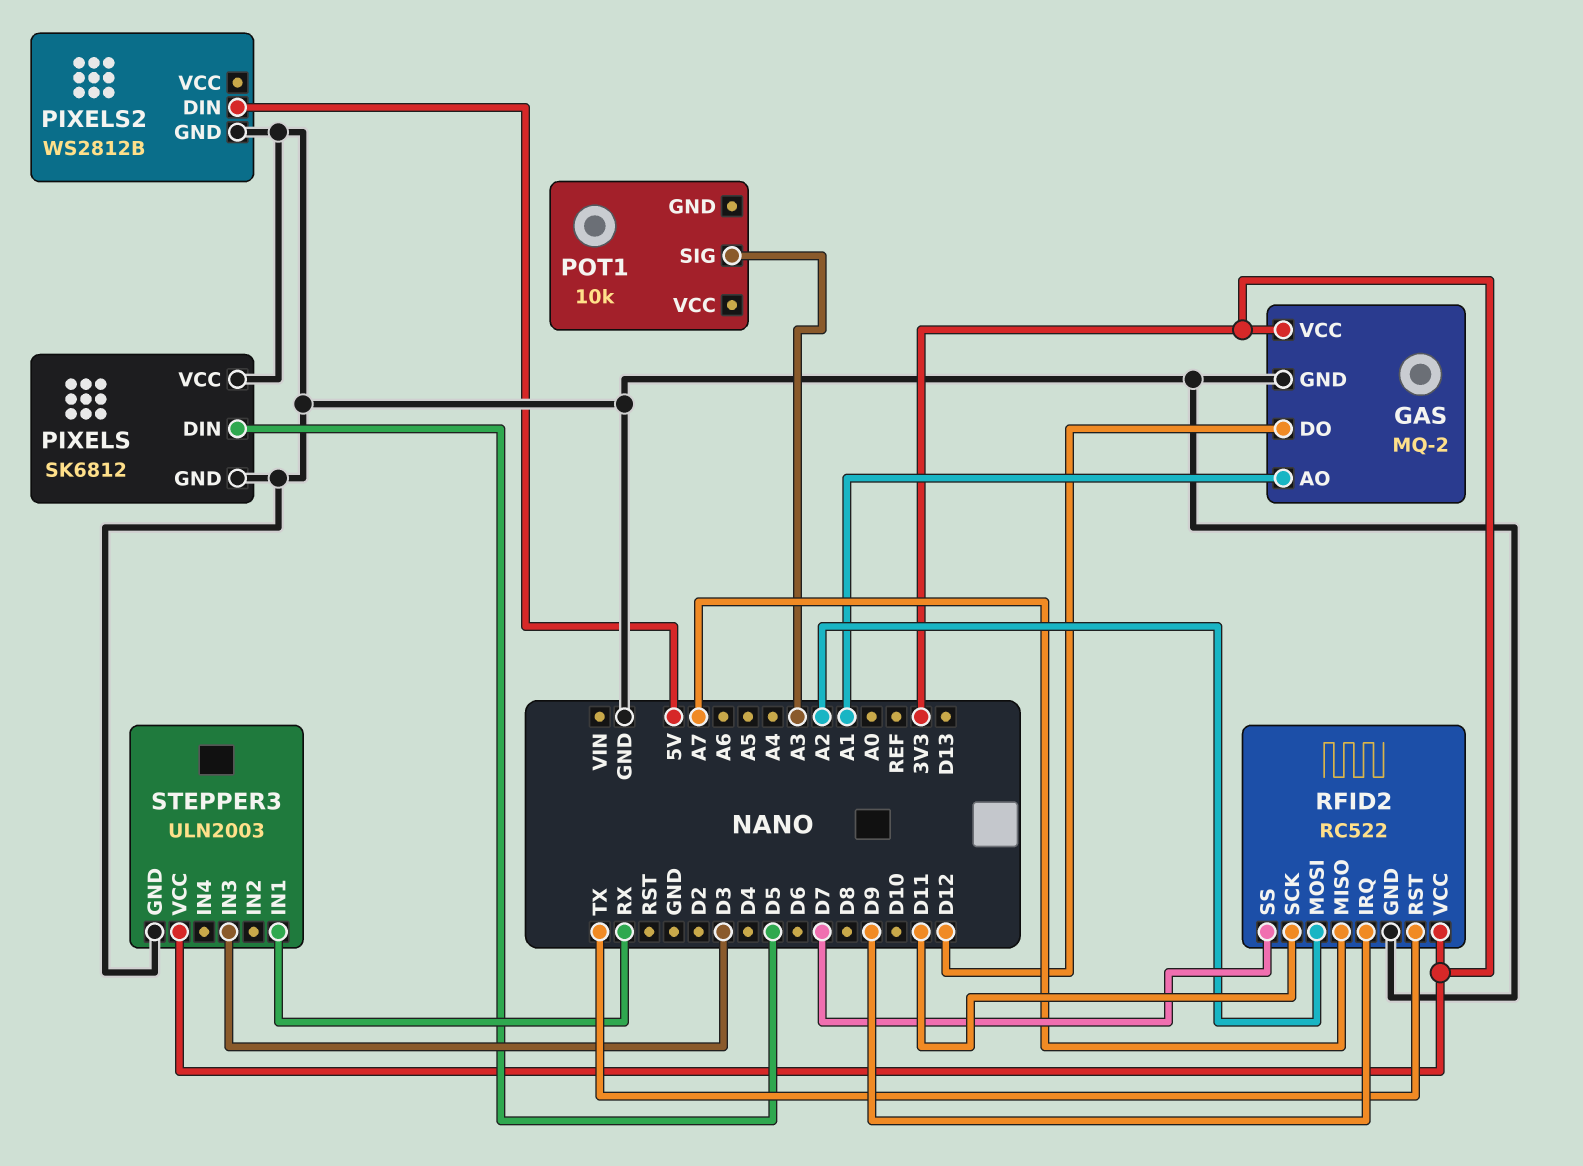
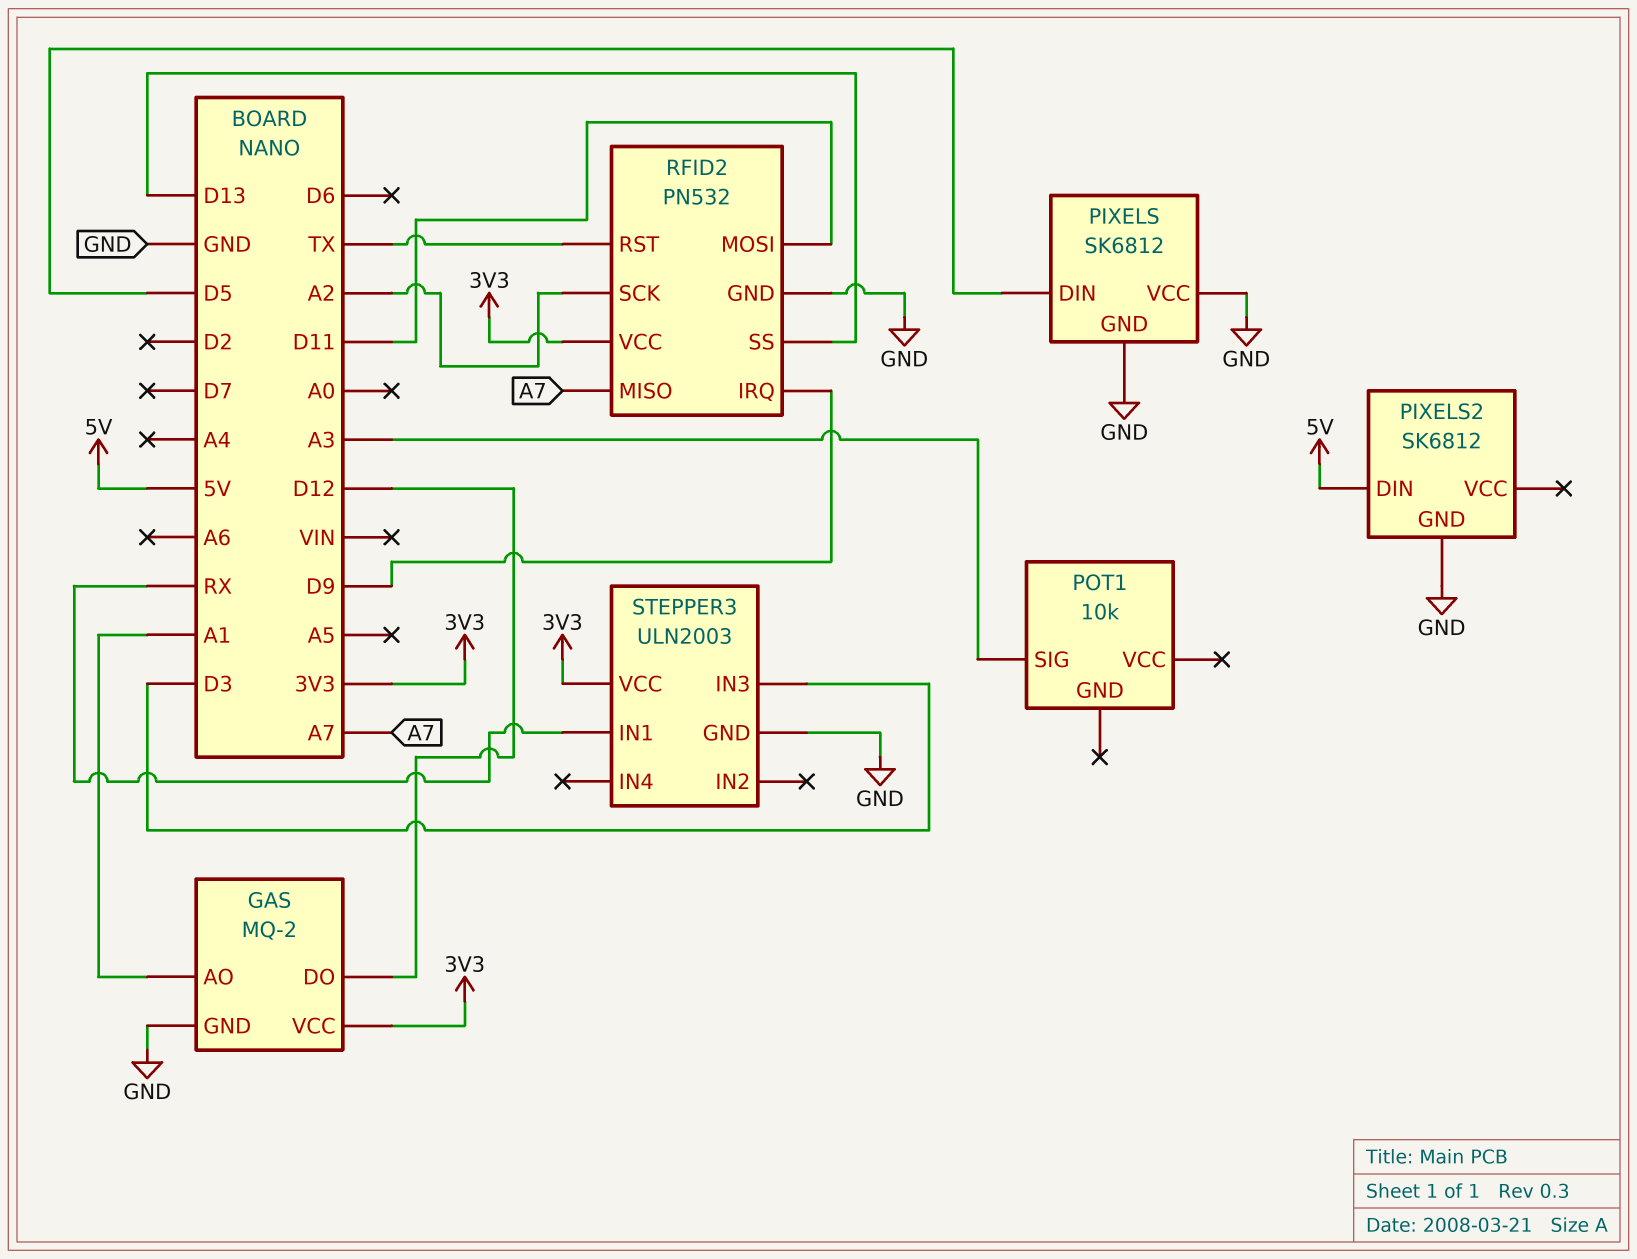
PIXELS2: WS2812B -> SK6812
RFID2: RC522 -> PN532
RFID2 pin MOSI: A2 -> D11
RFID2 pin SCK: D11 -> A2
RFID2 pin SS: D7 -> D13

